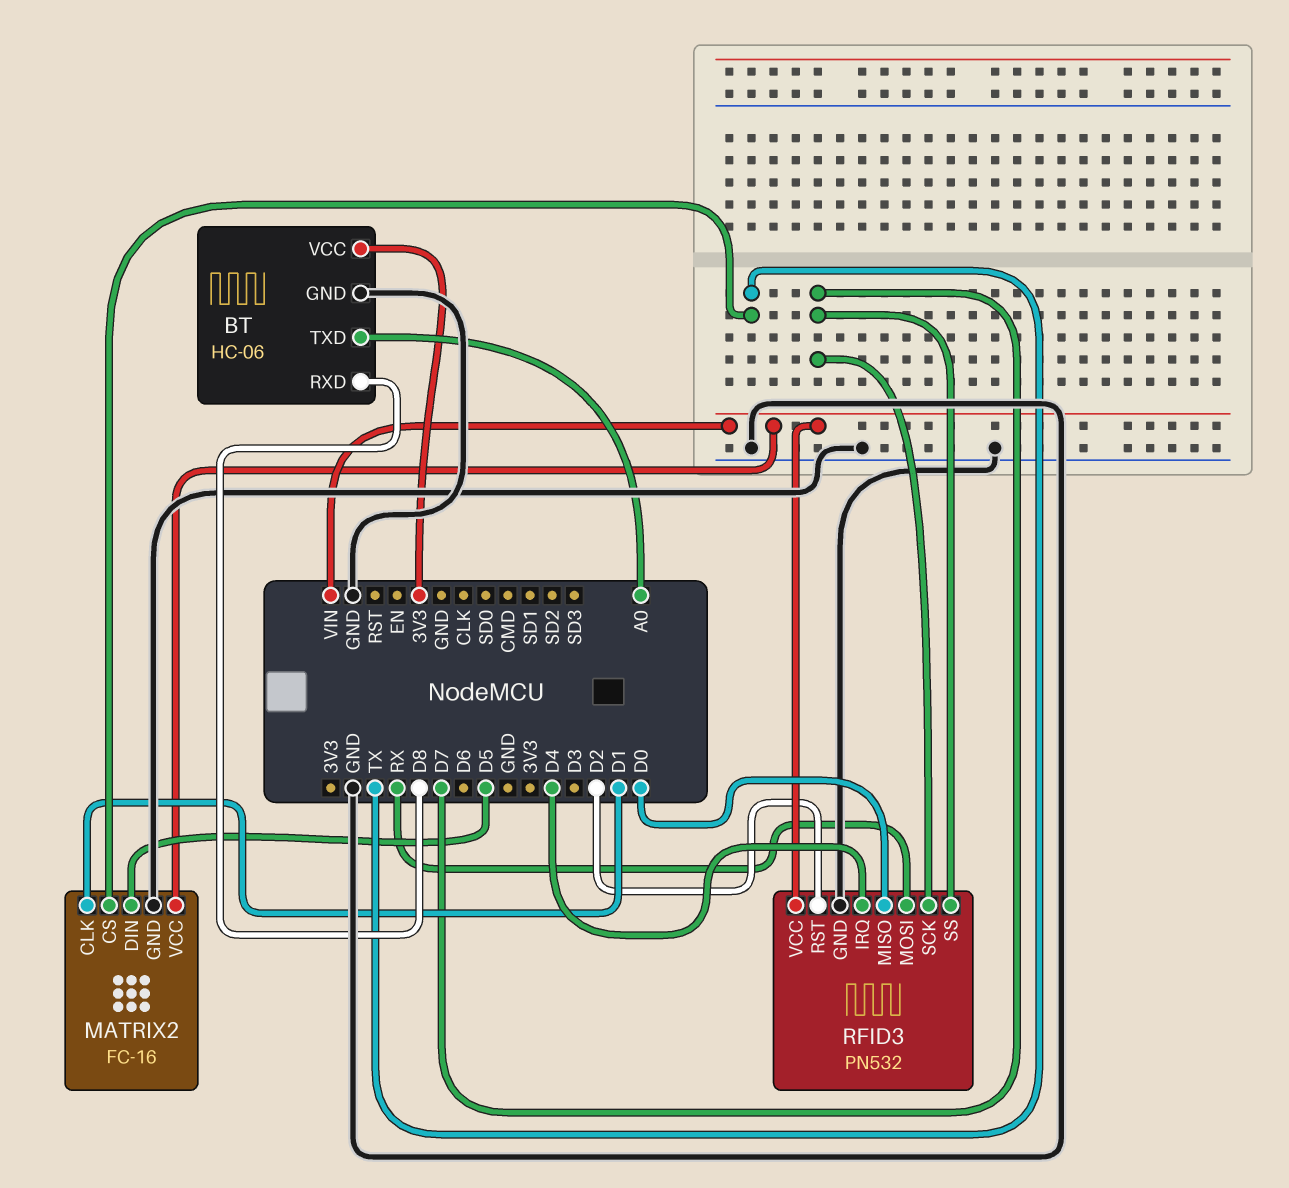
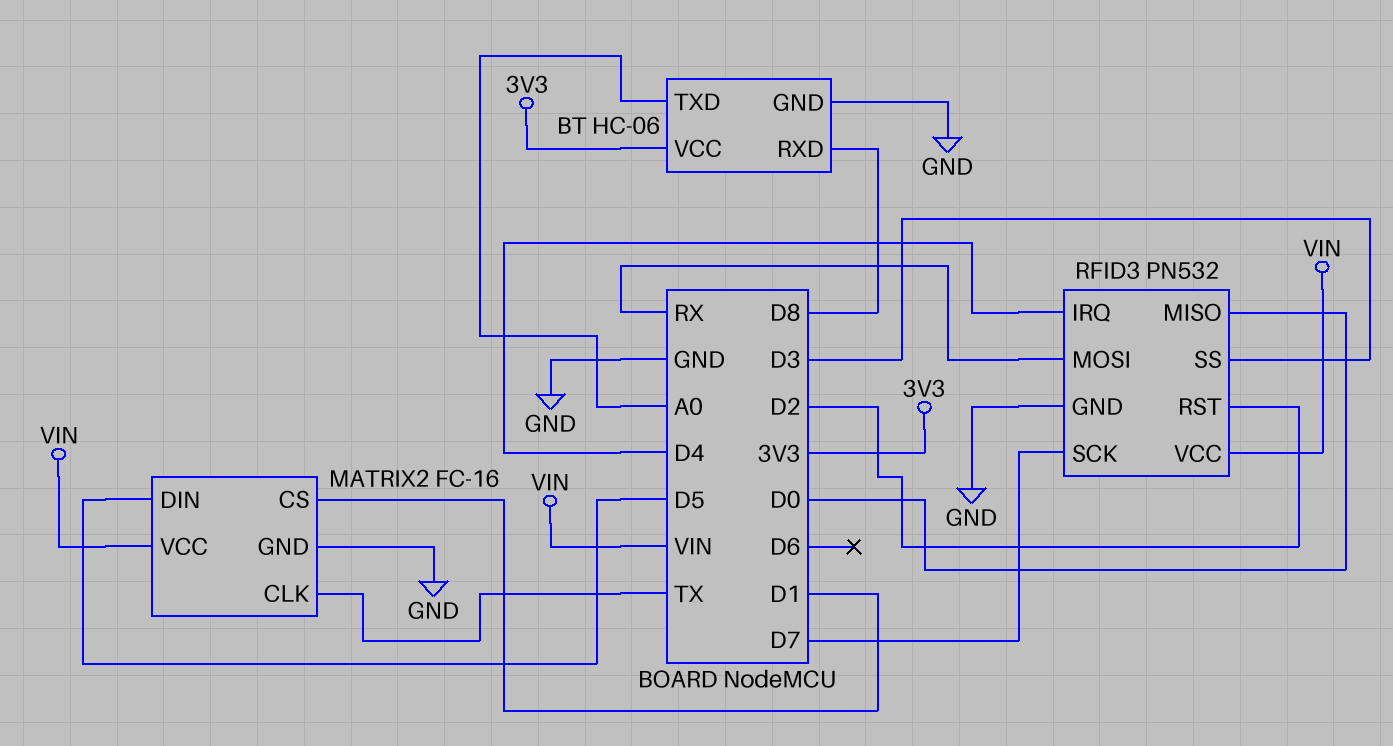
MATRIX2 pin CLK: D1 -> TX
MATRIX2 pin CS: TX -> D1
RFID3 pin SS: D7 -> D3

